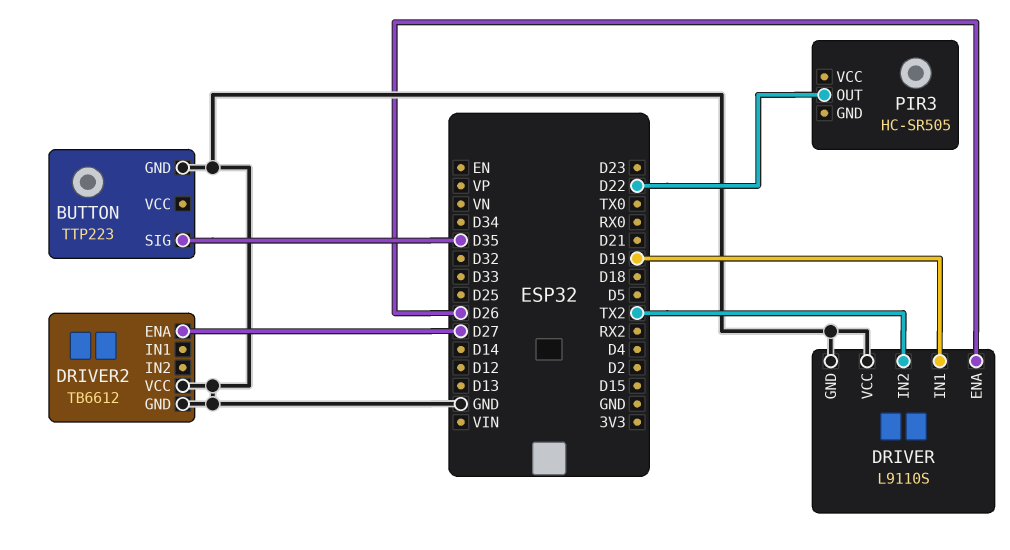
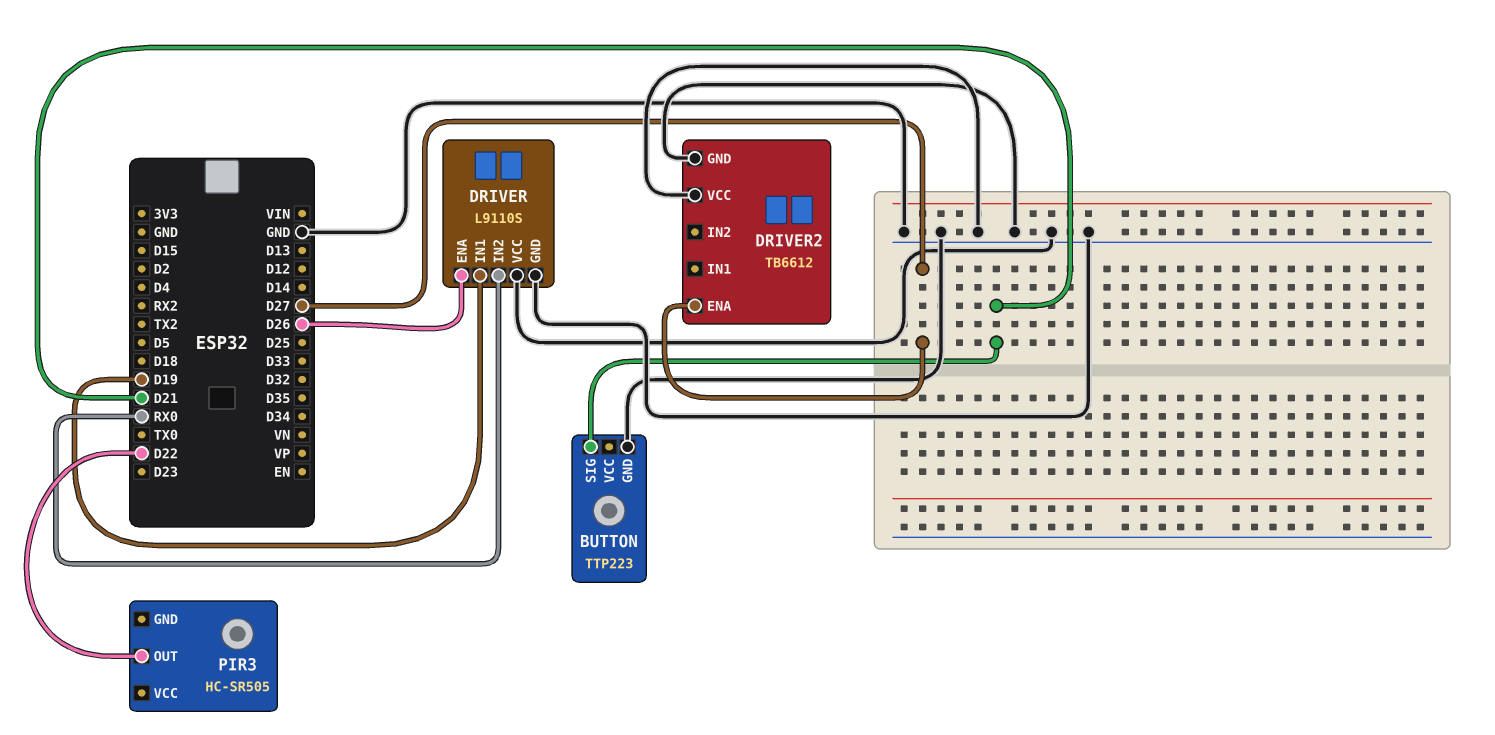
BUTTON pin SIG: D35 -> D21
DRIVER pin IN2: TX2 -> RX0

